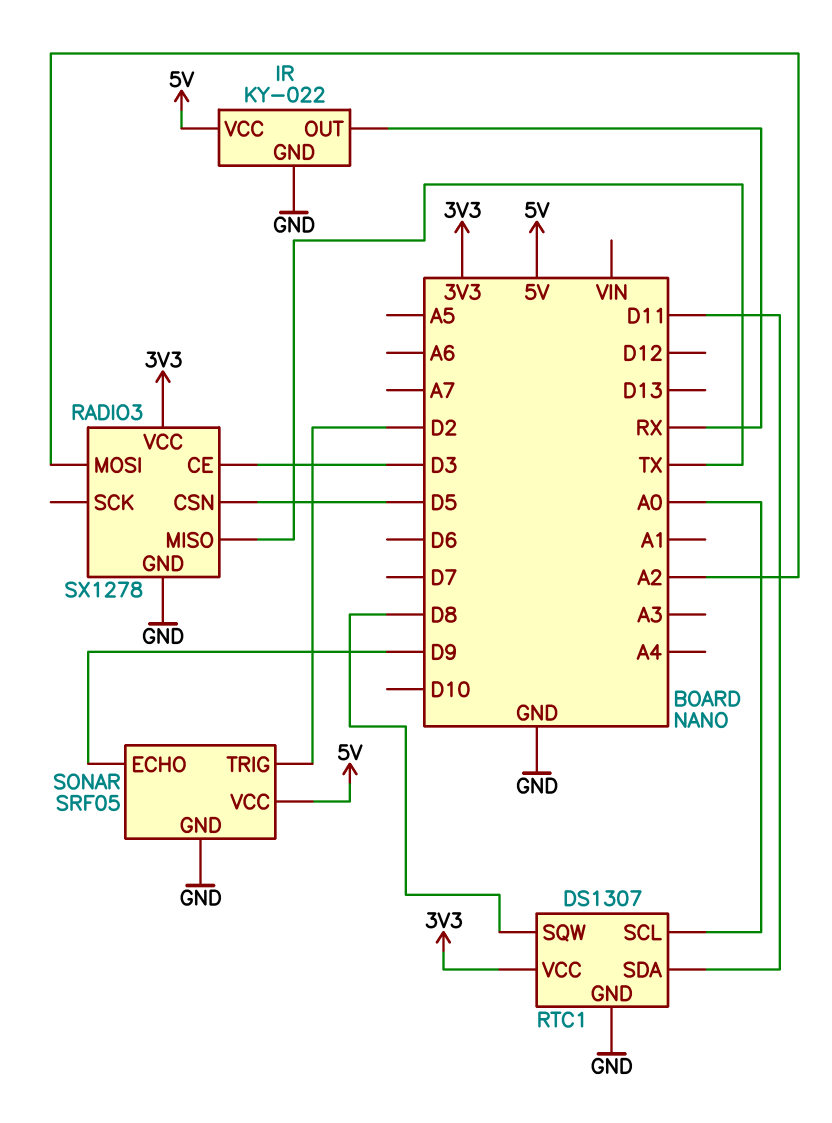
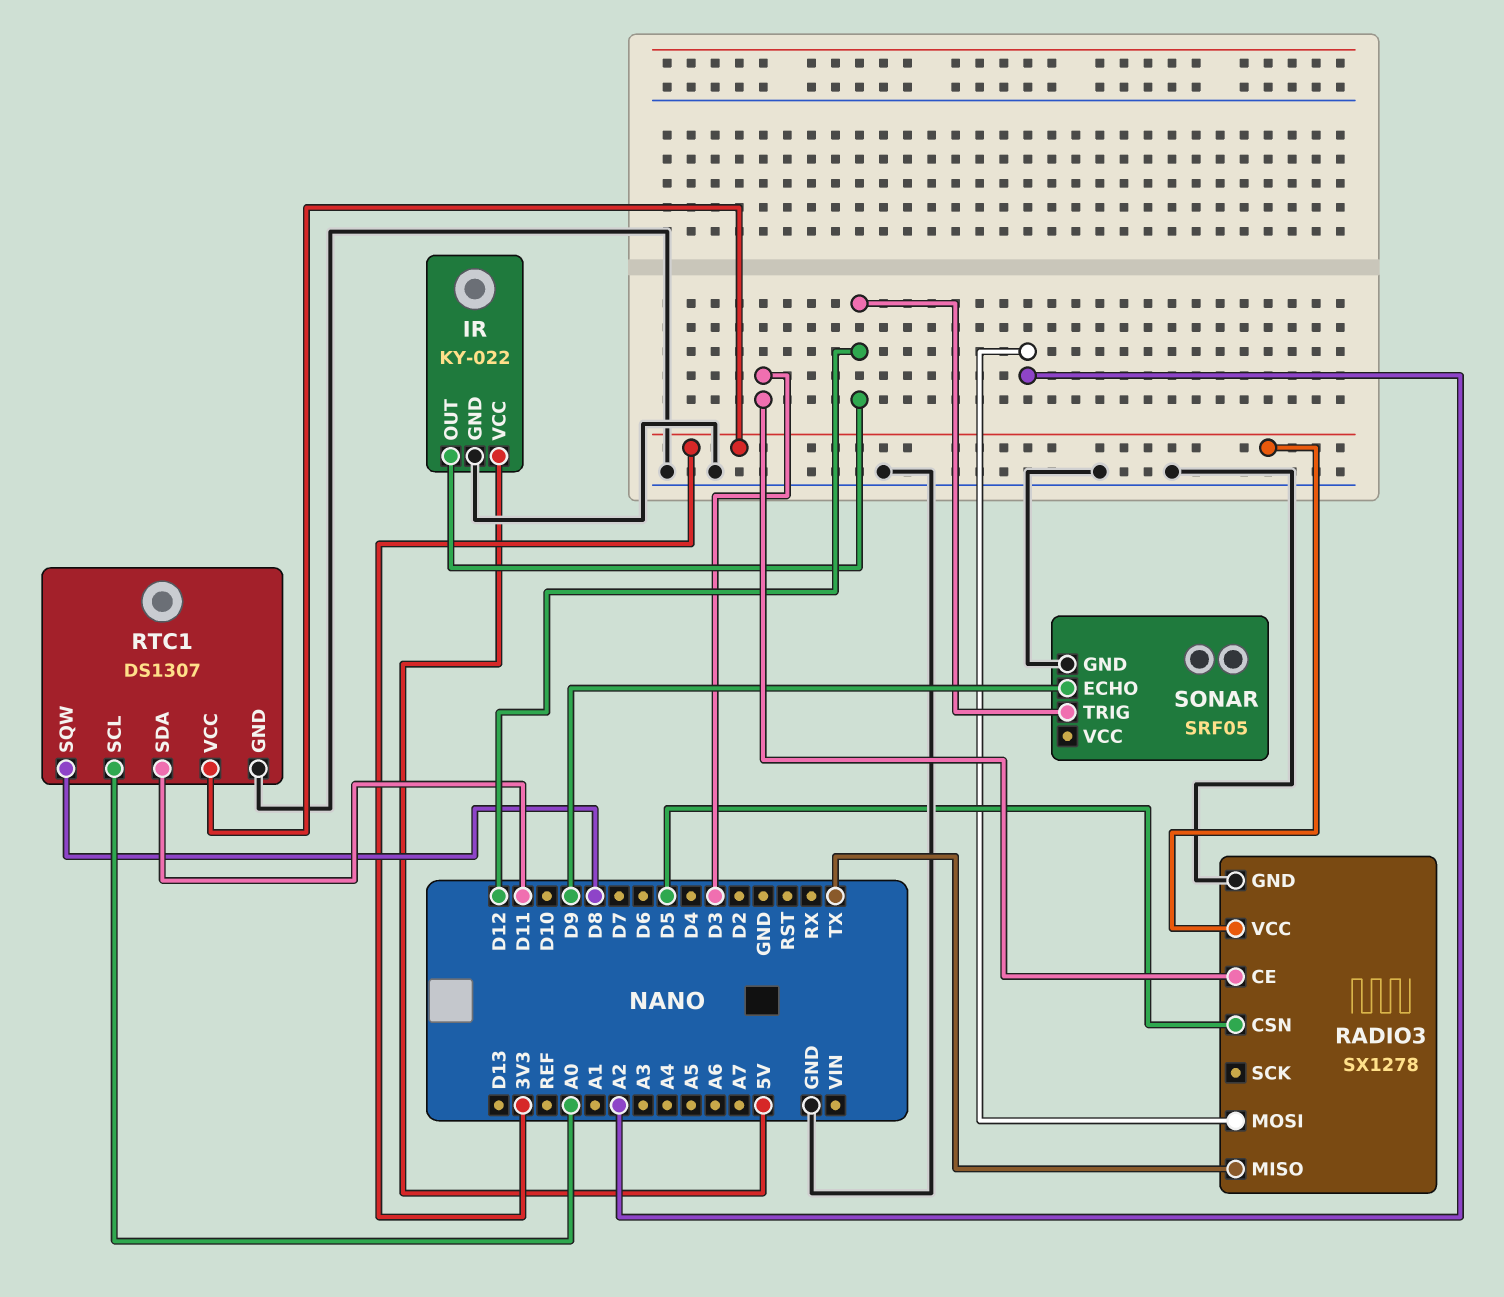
IR pin OUT: RX -> D12
SONAR pin TRIG: D2 -> D12
SONAR pin VCC: 5V -> none

